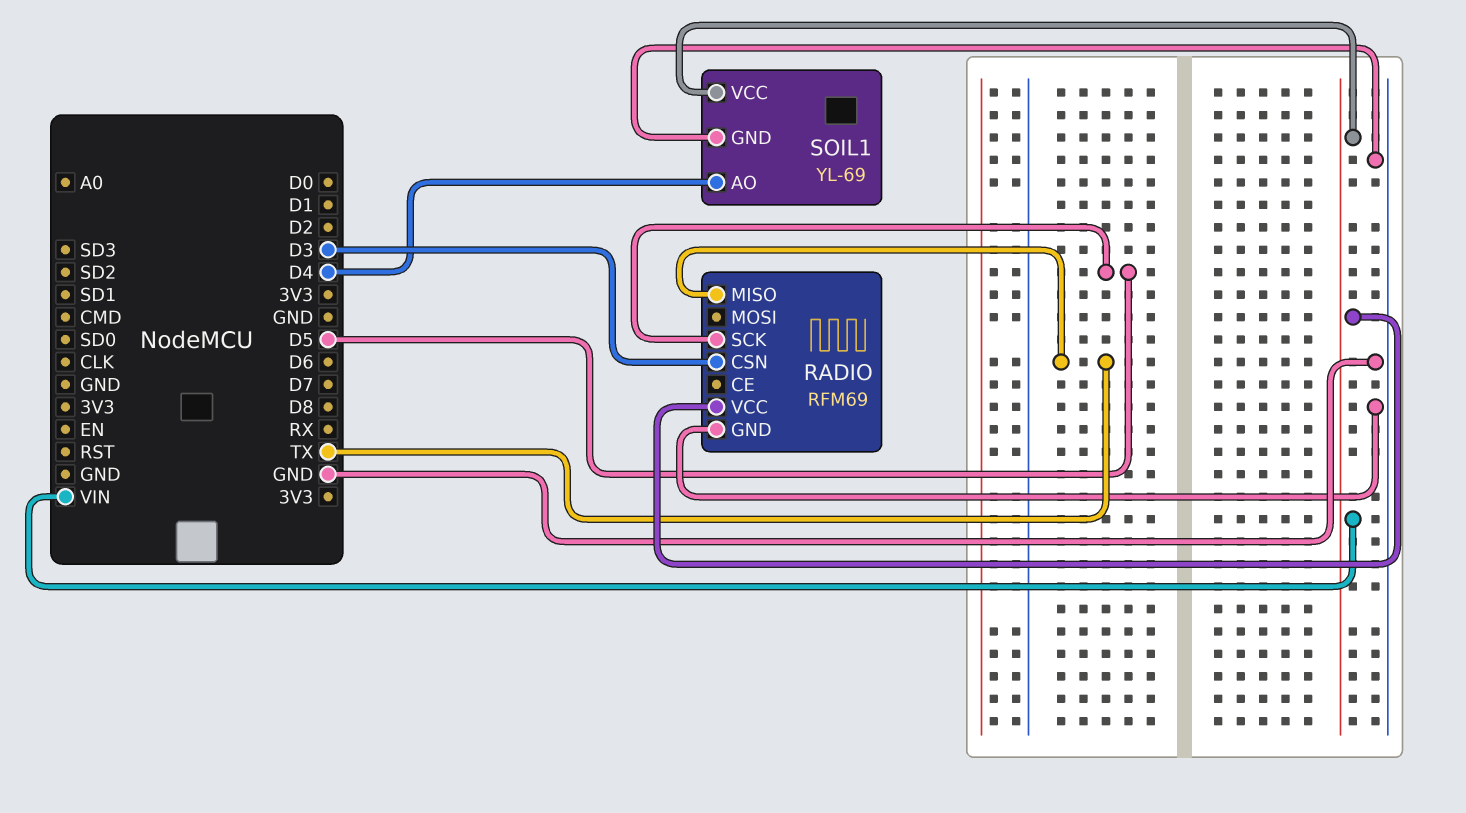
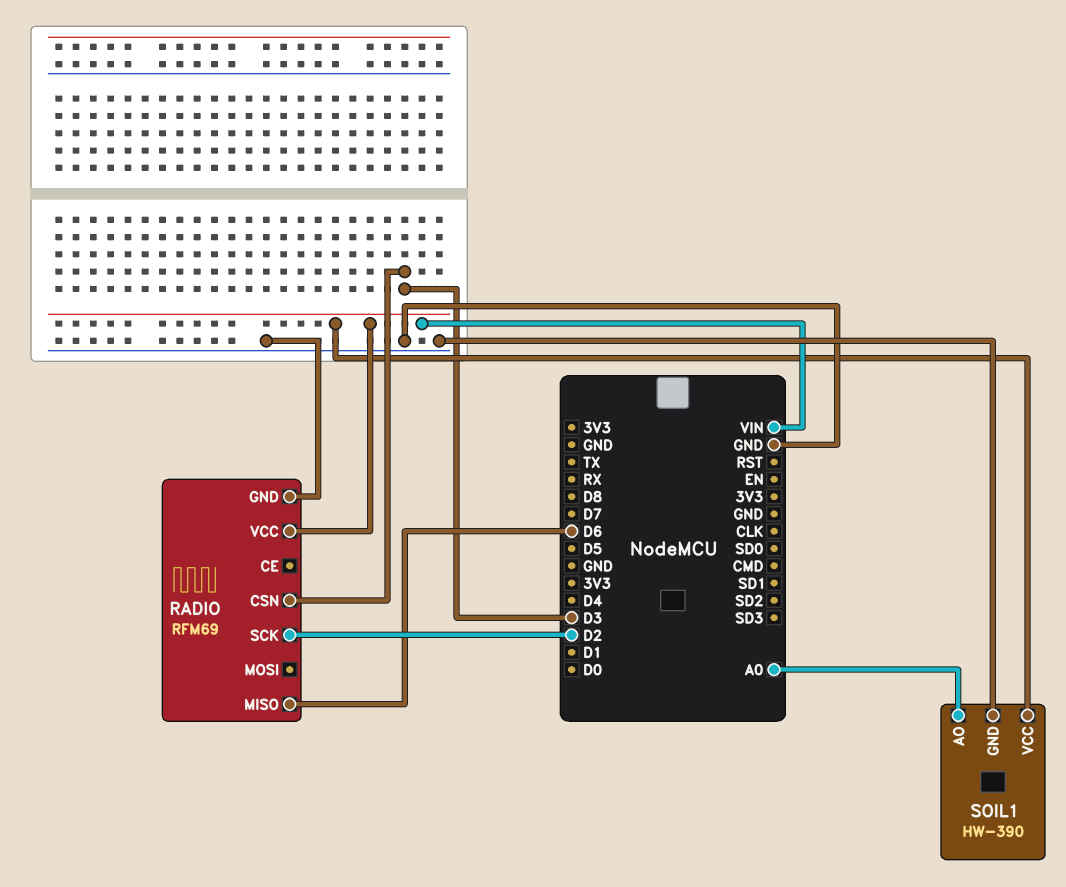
RADIO pin MISO: TX -> D6
RADIO pin SCK: D5 -> D2
SOIL1: YL-69 -> HW-390
SOIL1 pin AO: D4 -> A0

